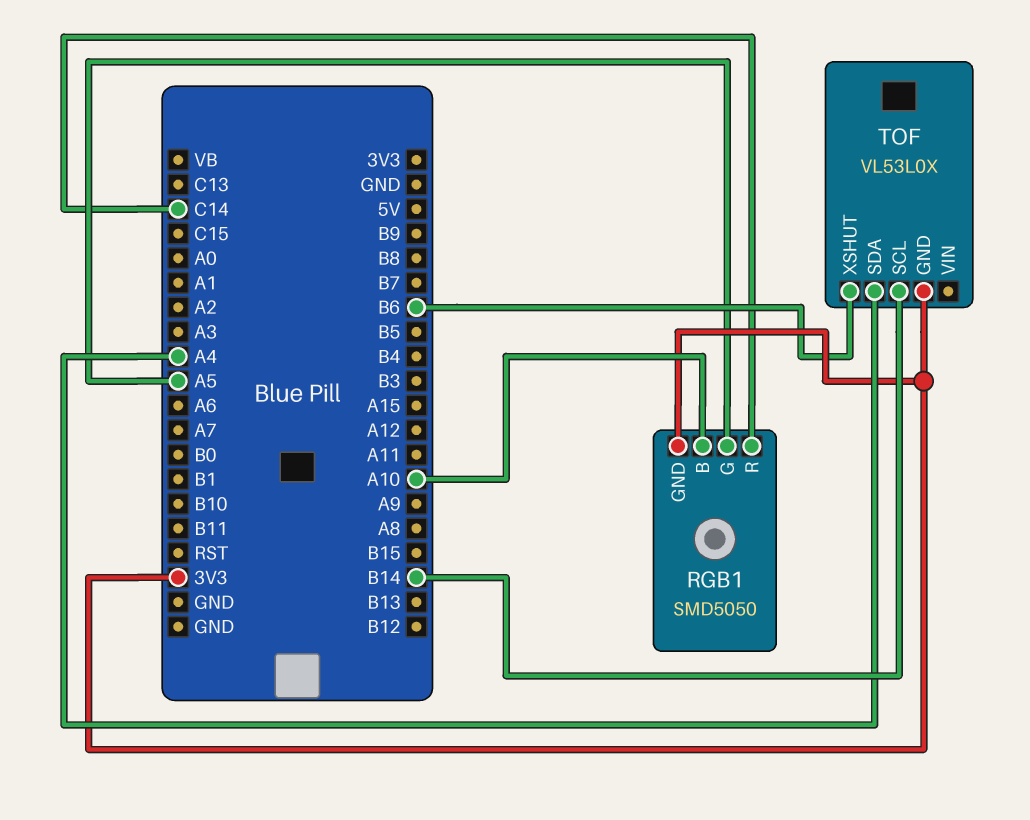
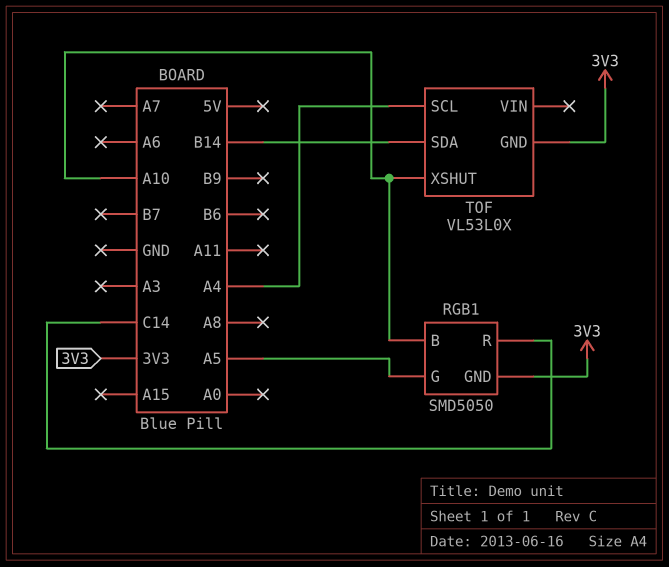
TOF pin SCL: B14 -> A4
TOF pin SDA: A4 -> B14
TOF pin XSHUT: B6 -> A10

